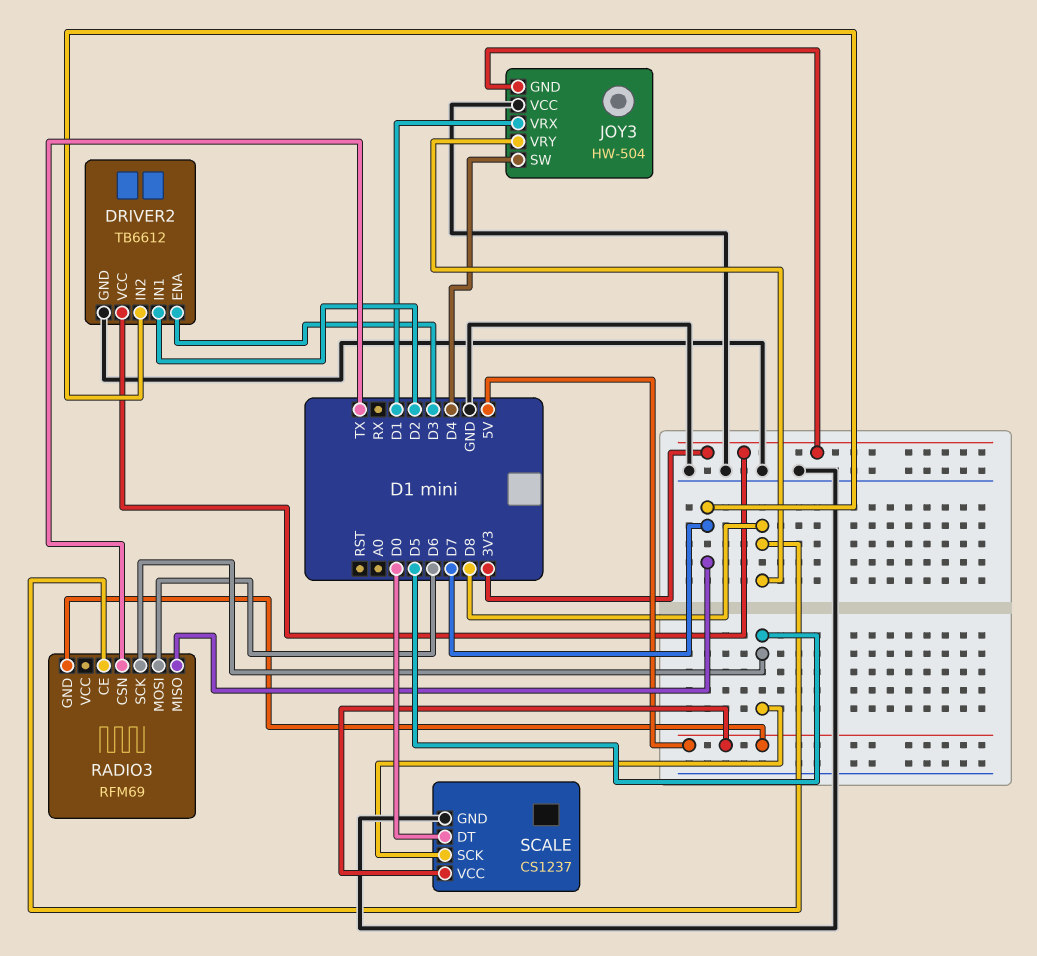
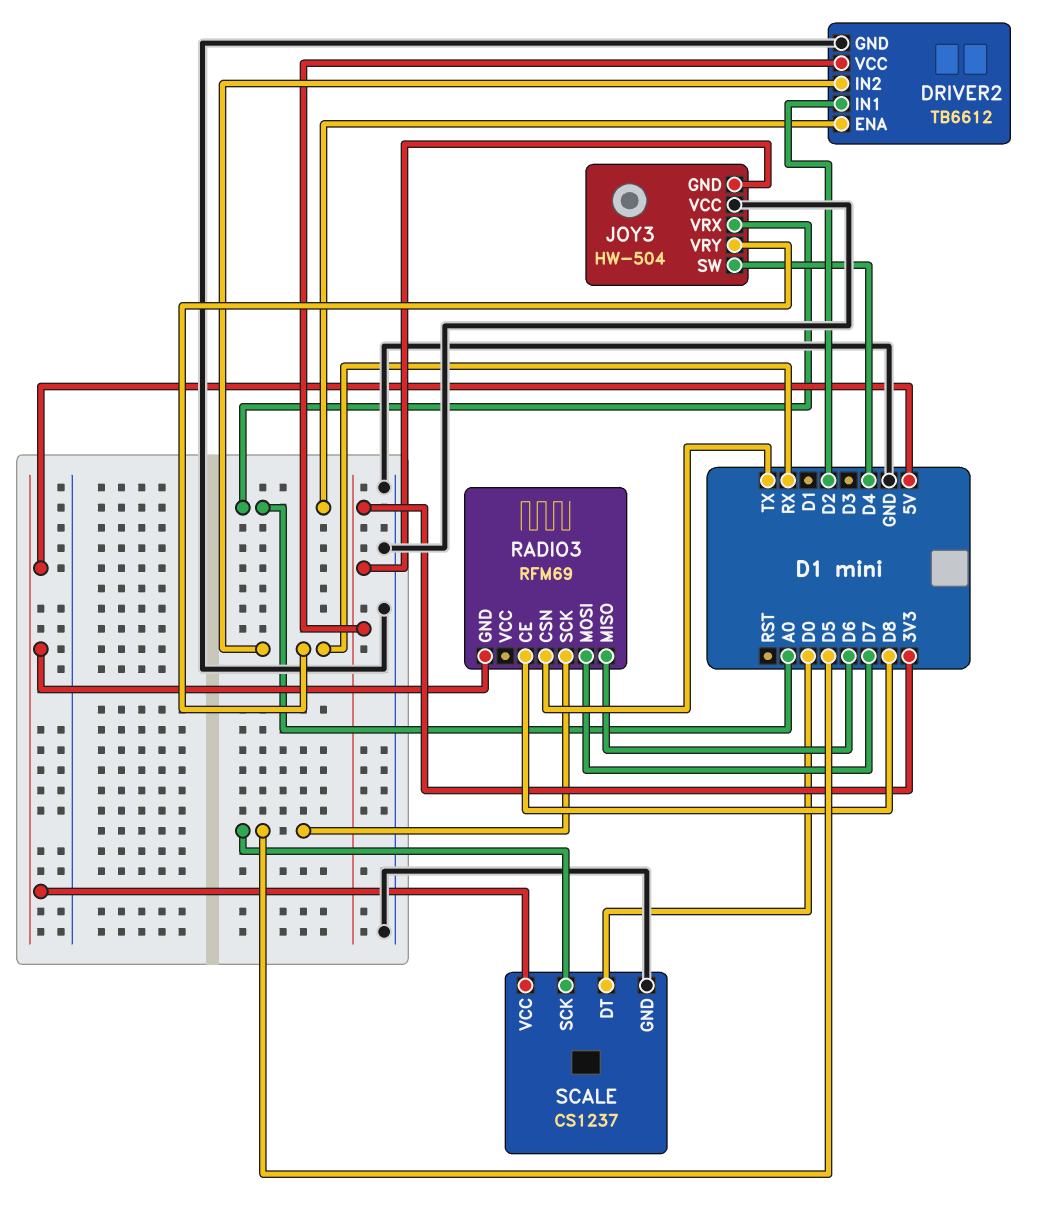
DRIVER2 pin ENA: D3 -> A0
DRIVER2 pin IN2: D7 -> RX
JOY3 pin VRX: D1 -> A0
JOY3 pin VRY: D8 -> RX
RADIO3 pin MISO: D7 -> D6
RADIO3 pin MOSI: D6 -> D7

